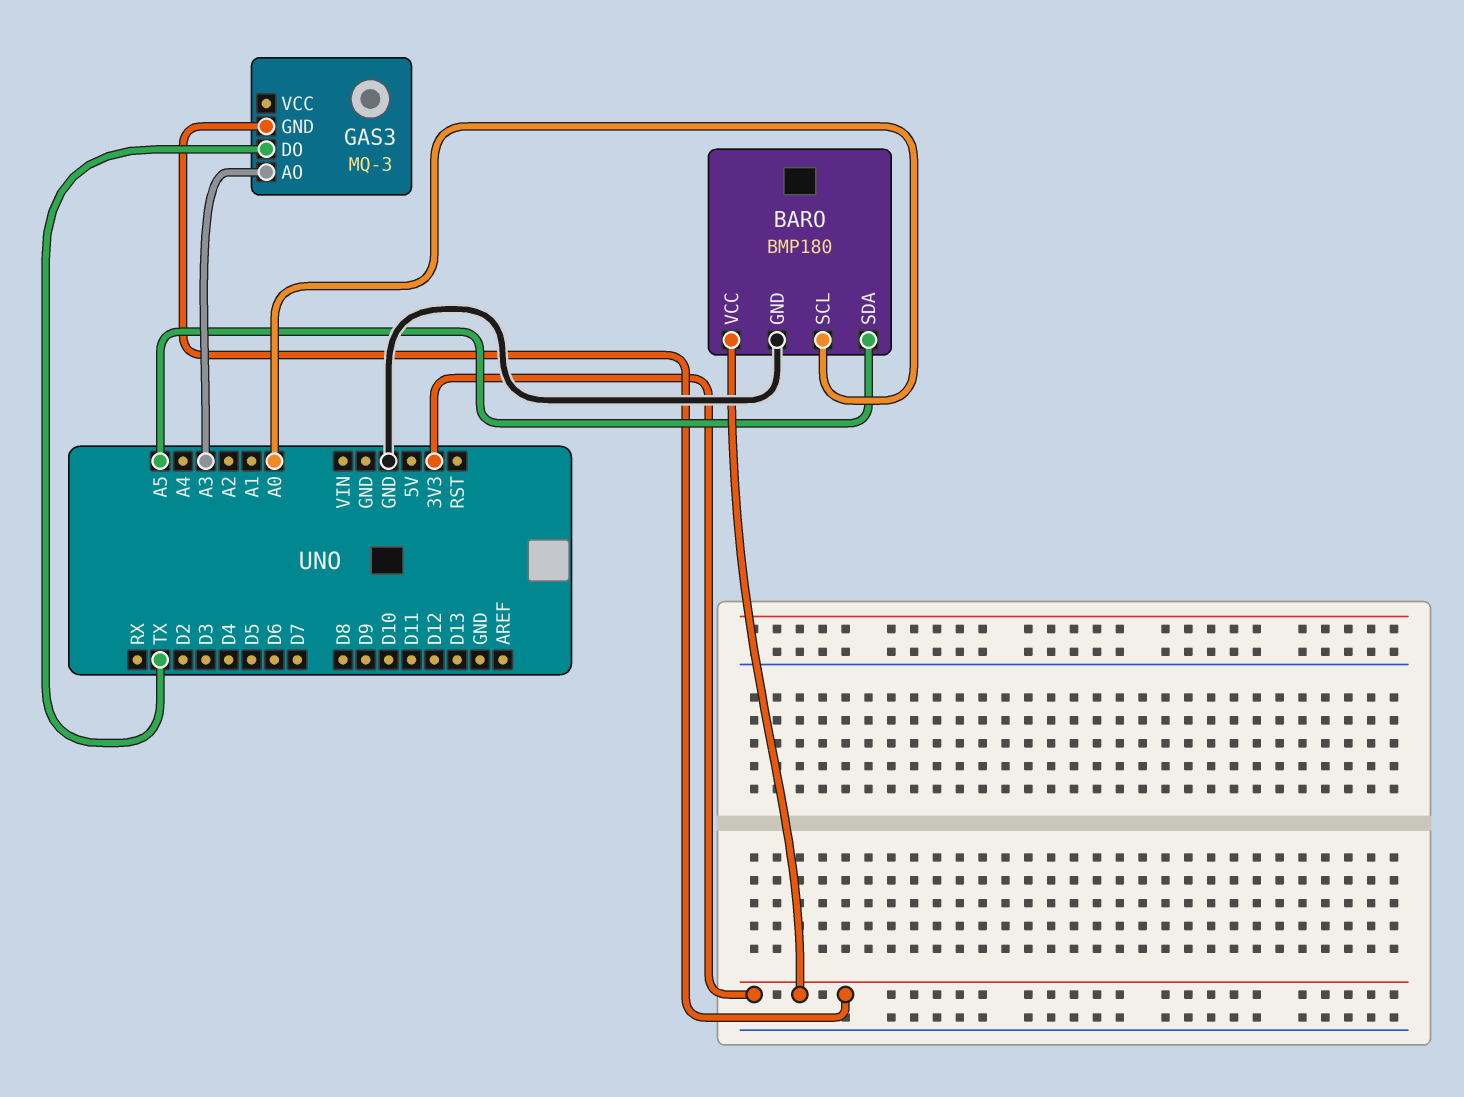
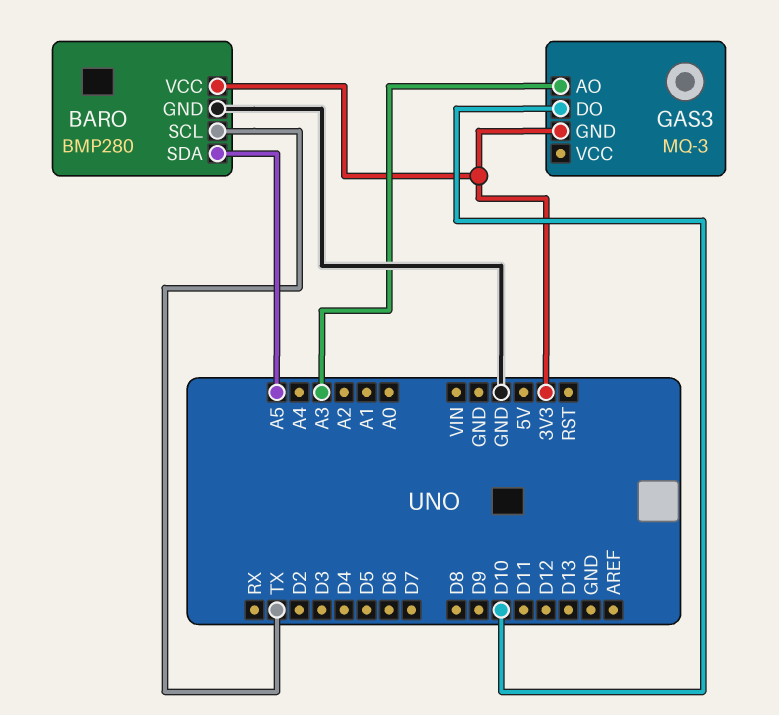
BARO: BMP180 -> BMP280
BARO pin SCL: A0 -> TX
GAS3 pin DO: TX -> D10

